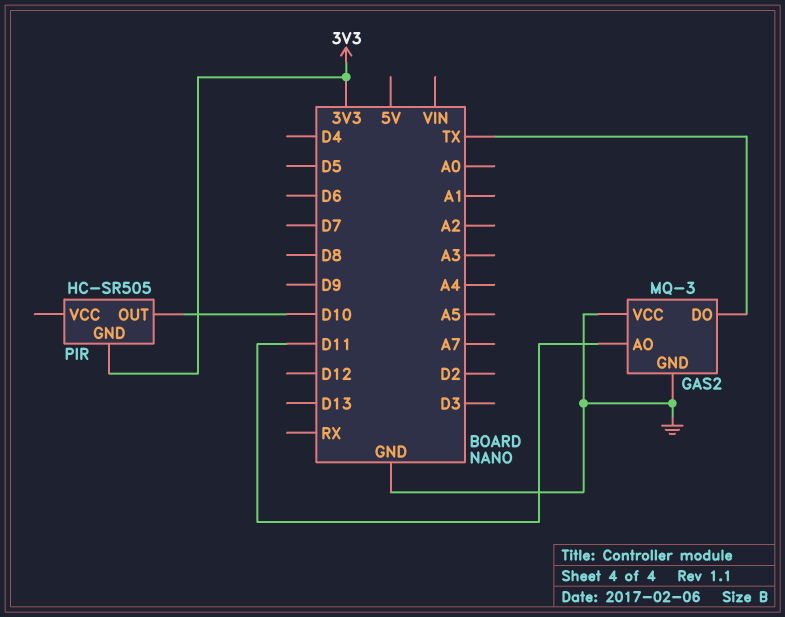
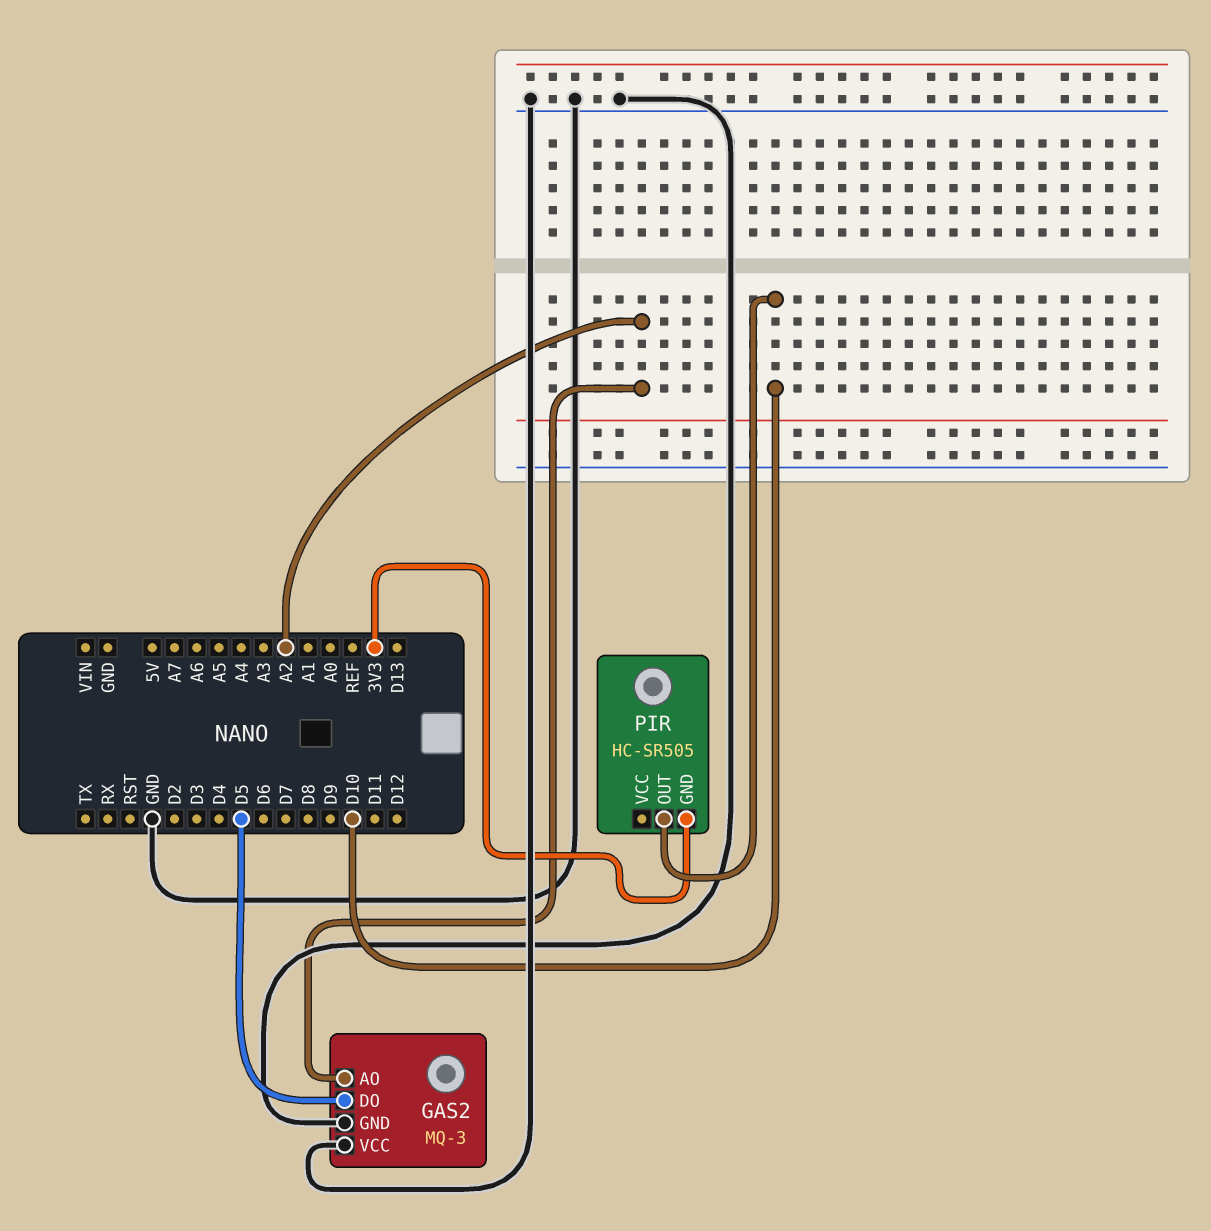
GAS2 pin AO: D11 -> A2
GAS2 pin DO: TX -> D5

